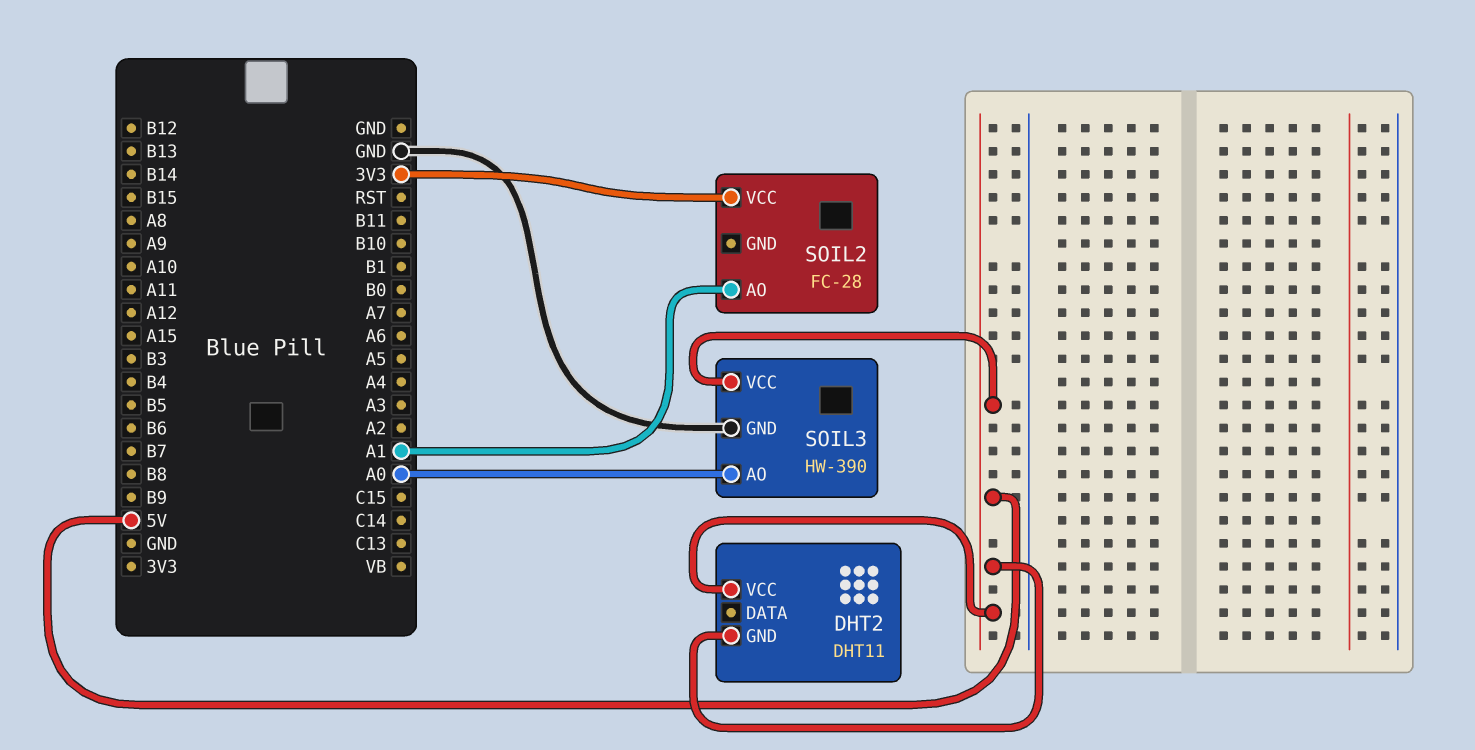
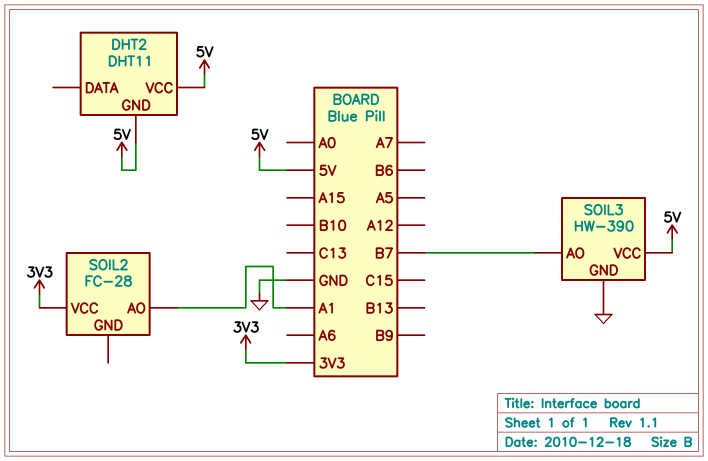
SOIL3 pin AO: A0 -> B7

